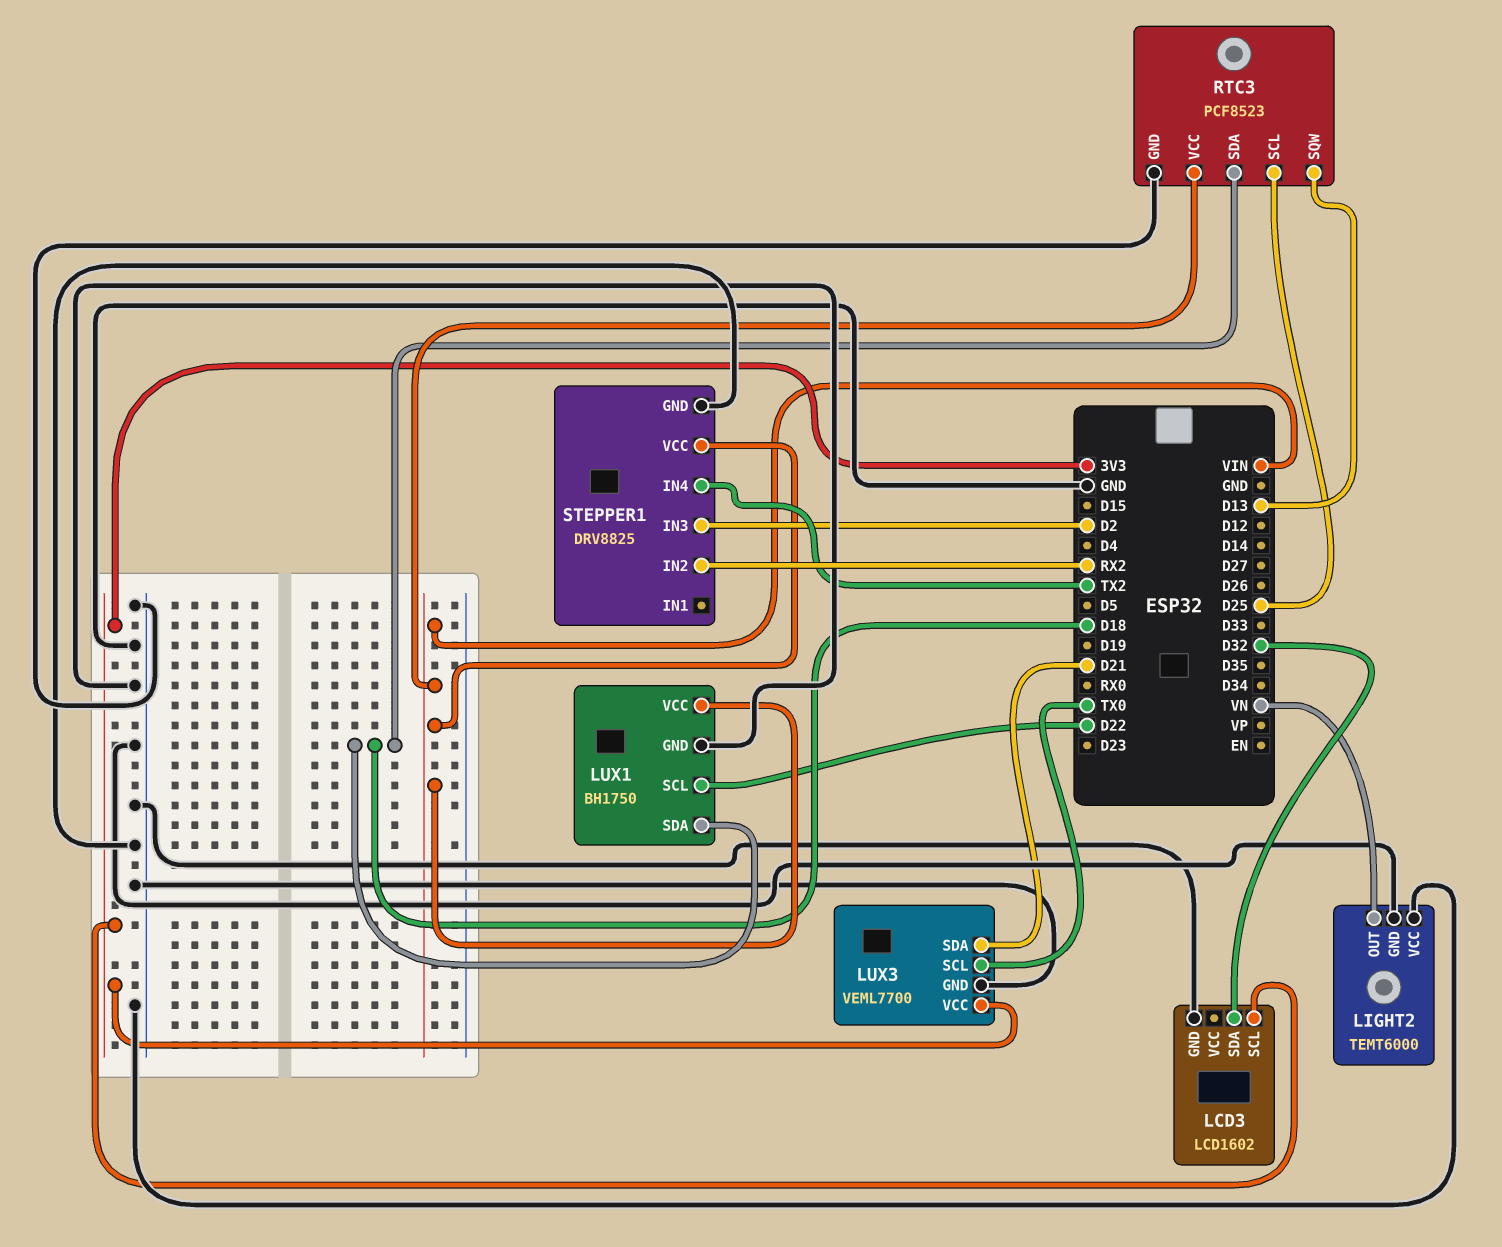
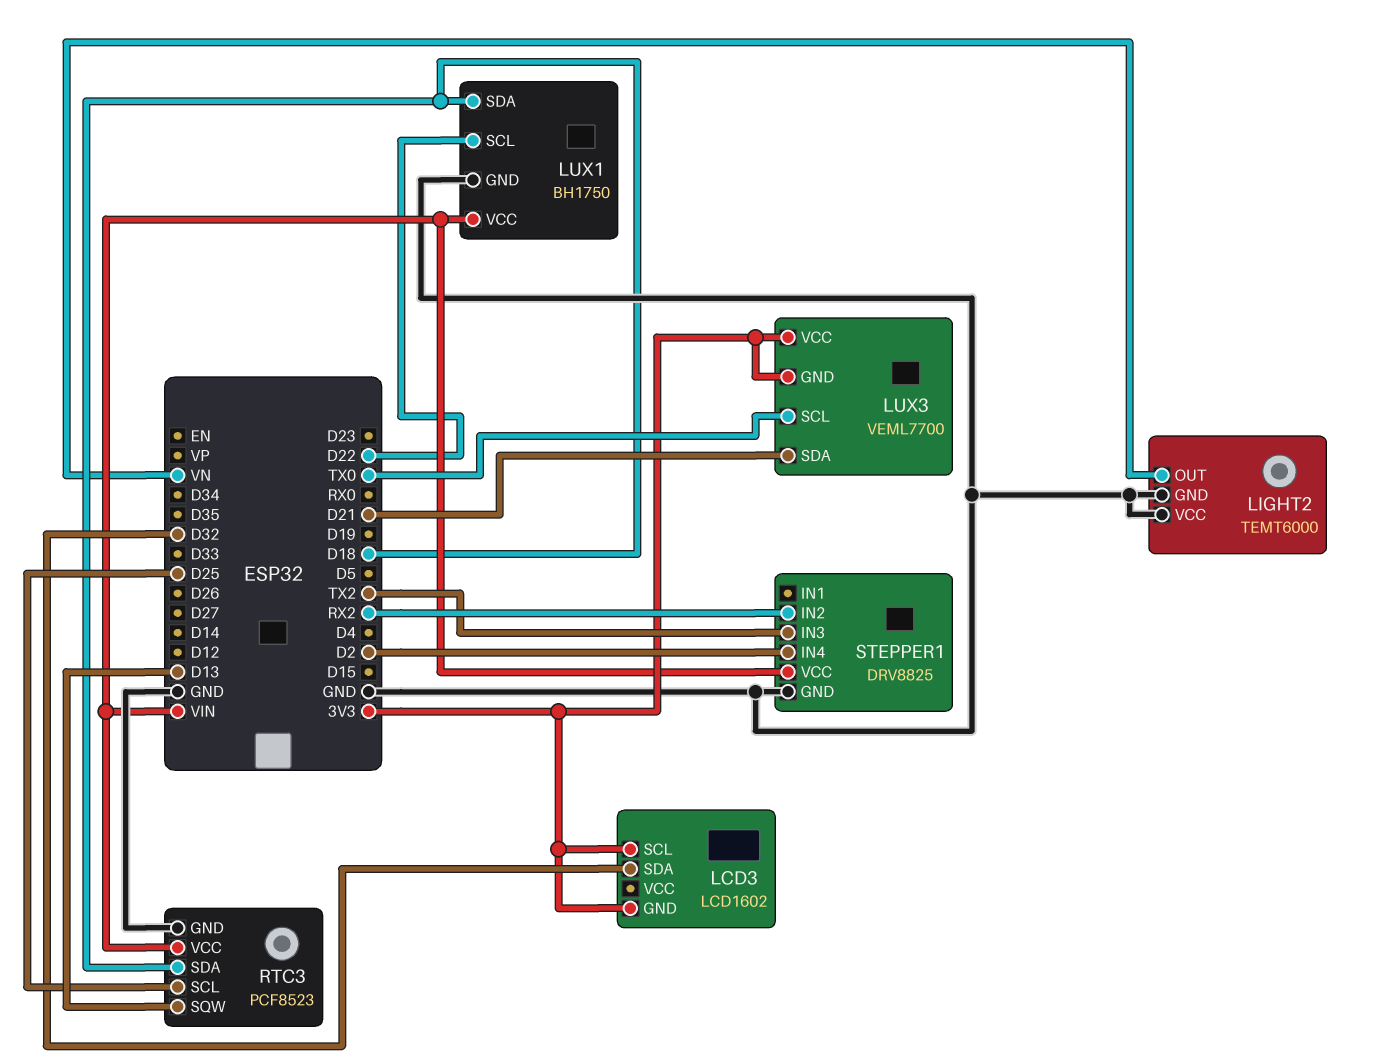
LCD3 pin GND: GND -> 3V3
LUX3 pin GND: GND -> 3V3
STEPPER1 pin IN3: D2 -> TX2
STEPPER1 pin IN4: TX2 -> D2

